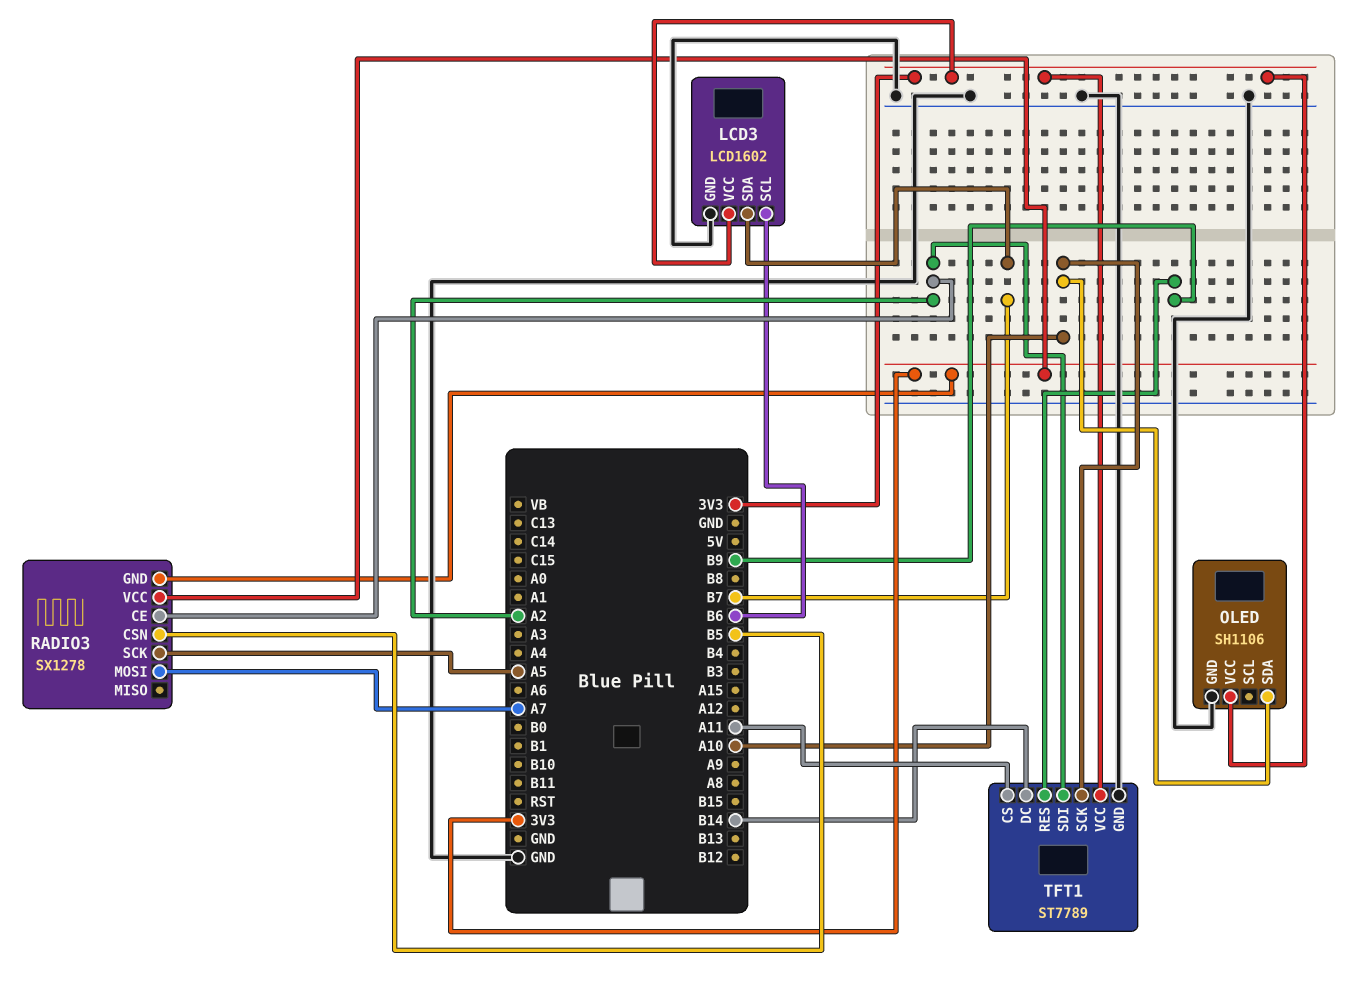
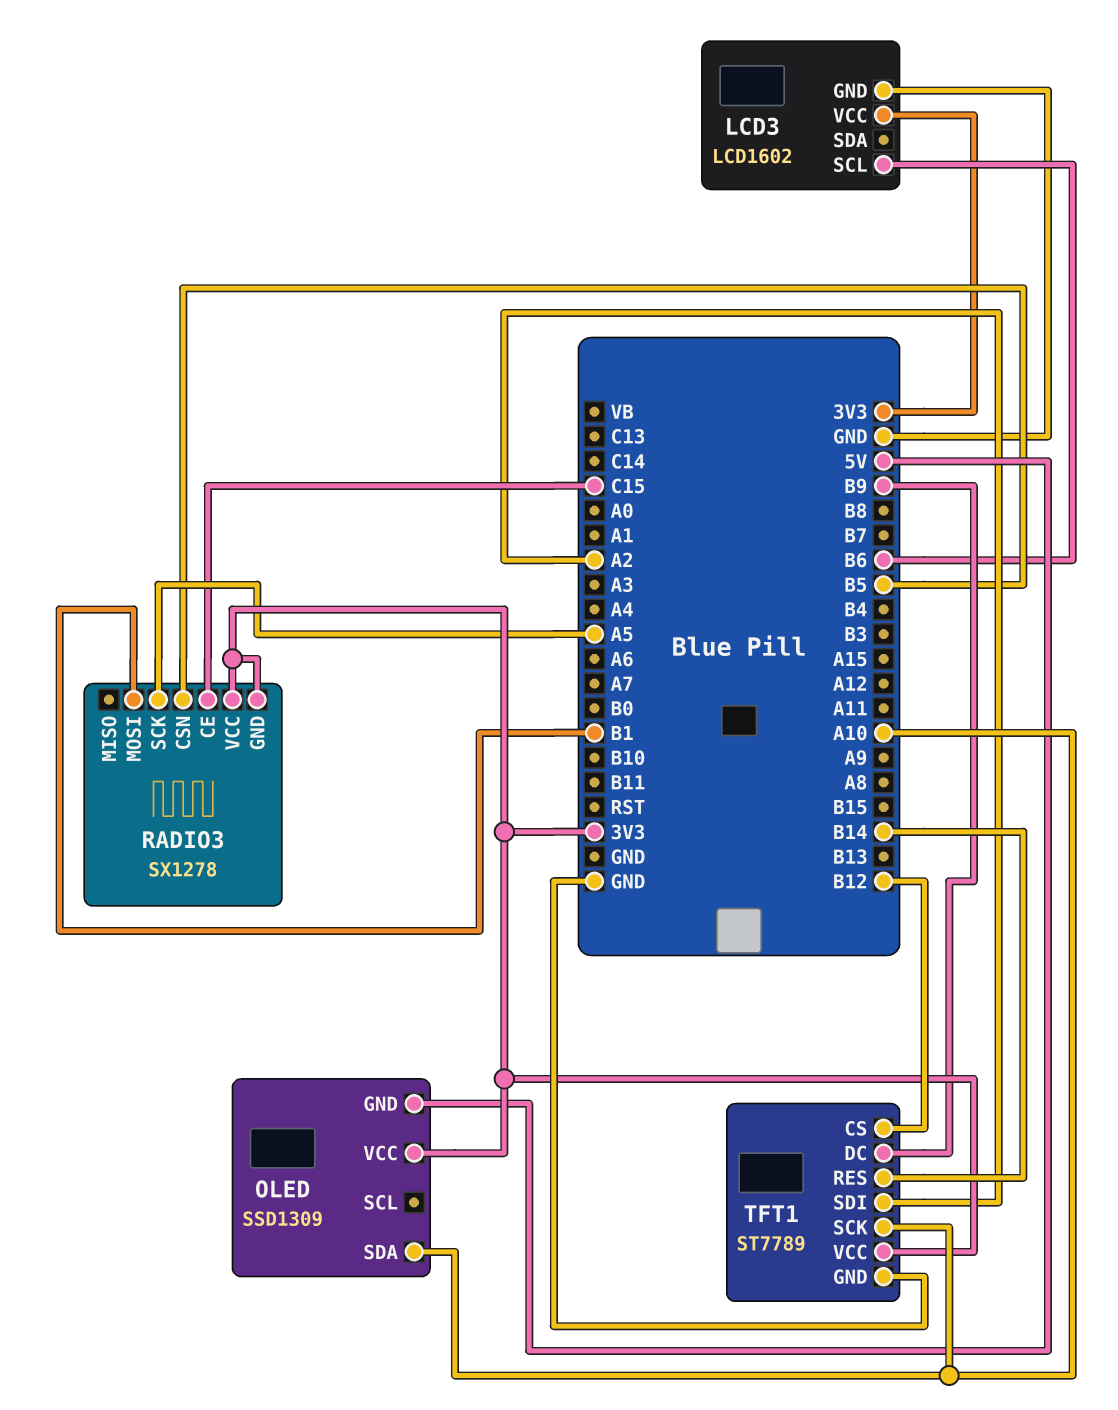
LCD3 pin SDA: B7 -> none
OLED: SH1106 -> SSD1309
OLED pin GND: GND -> 5V
RADIO3 pin CE: A2 -> C15
RADIO3 pin MOSI: A7 -> B1
TFT1 pin CS: A11 -> B12
TFT1 pin DC: B14 -> B9
TFT1 pin RES: B9 -> B14

